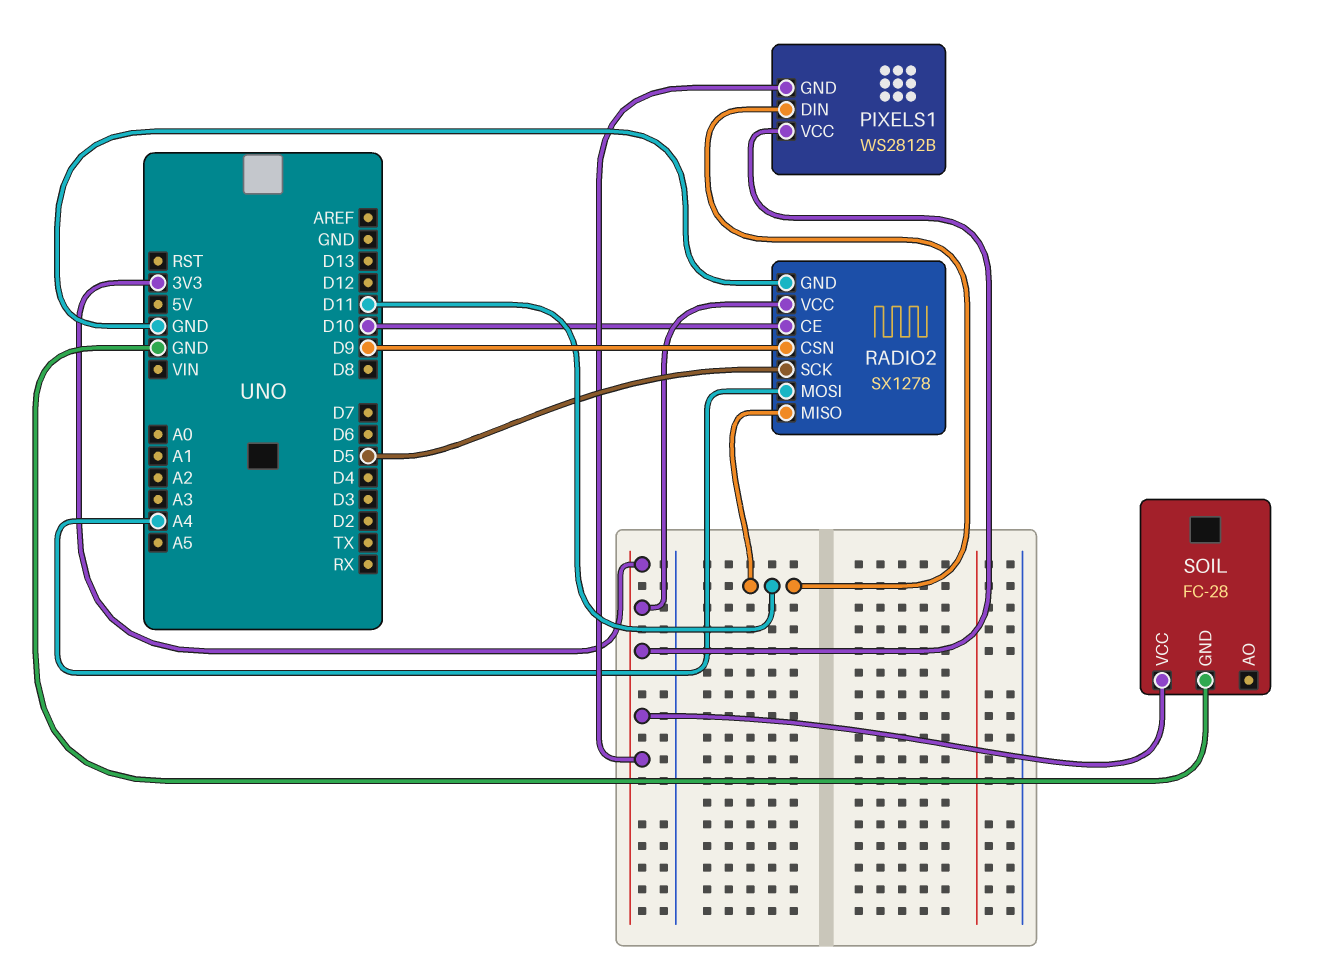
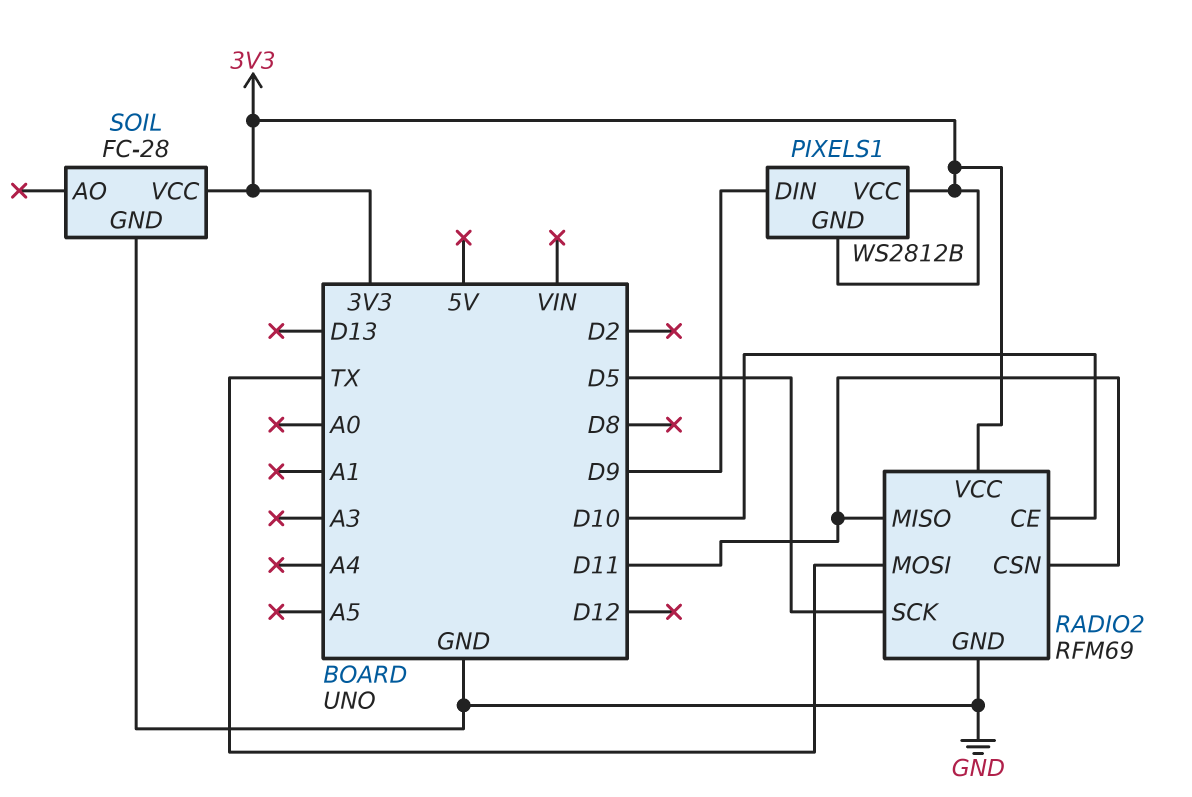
PIXELS1 pin DIN: D11 -> D9
RADIO2: SX1278 -> RFM69
RADIO2 pin CSN: D9 -> D11
RADIO2 pin MOSI: A4 -> TX

